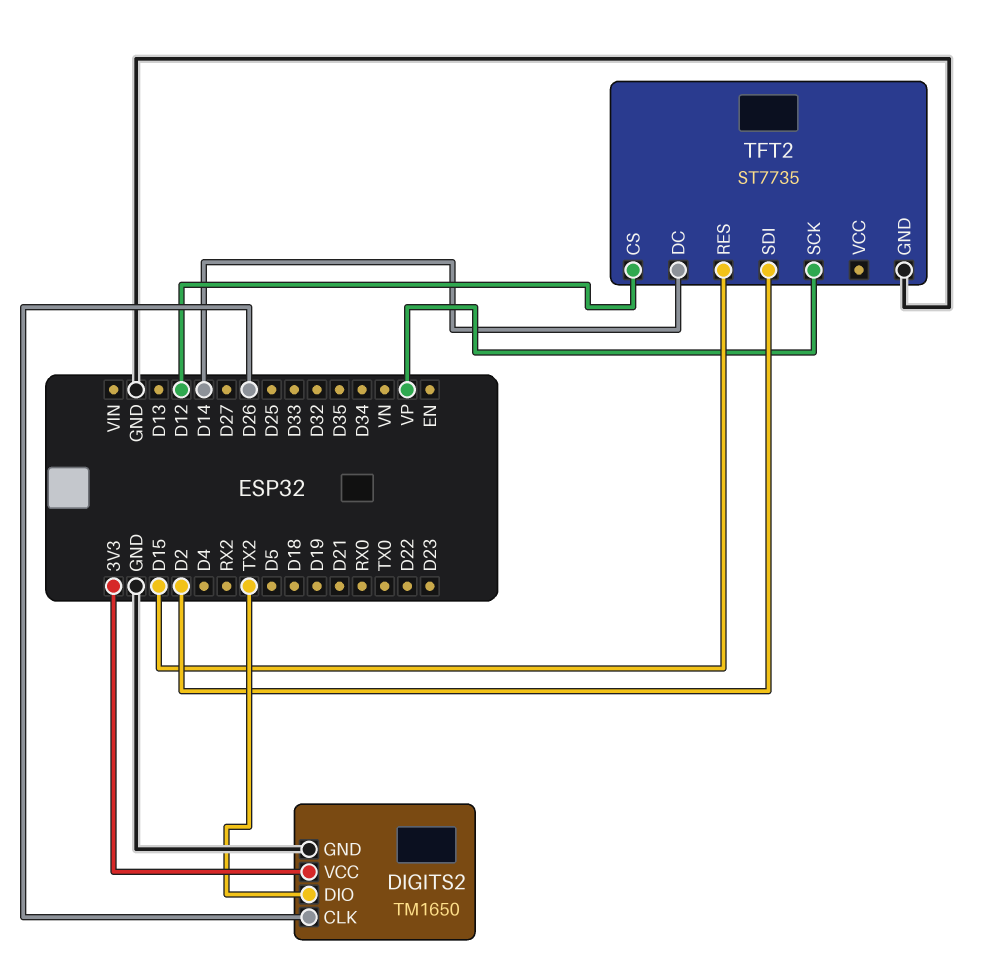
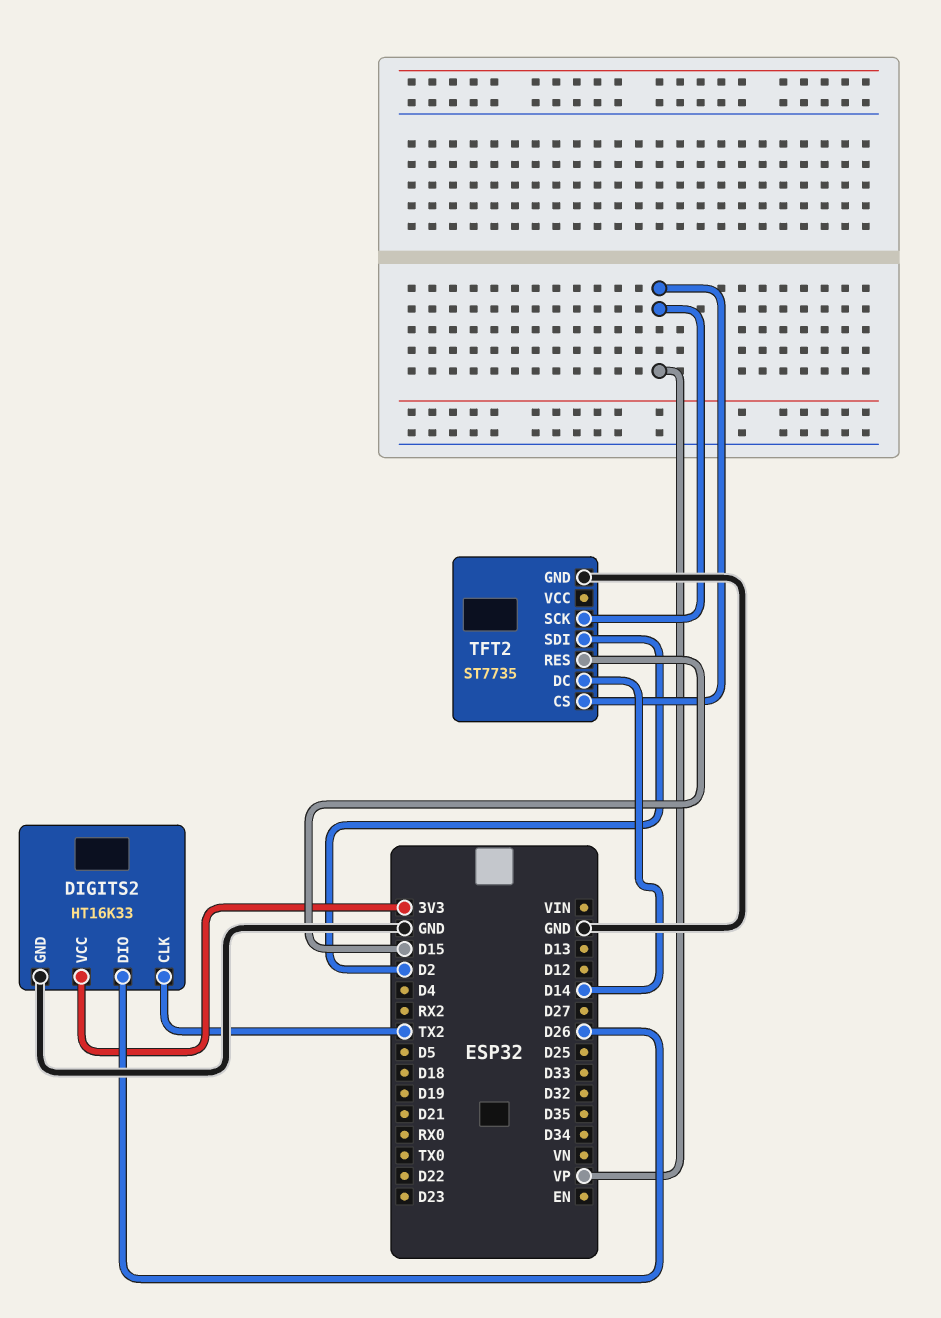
DIGITS2: TM1650 -> HT16K33
DIGITS2 pin CLK: D26 -> TX2
DIGITS2 pin DIO: TX2 -> D26
TFT2 pin CS: D12 -> VP

